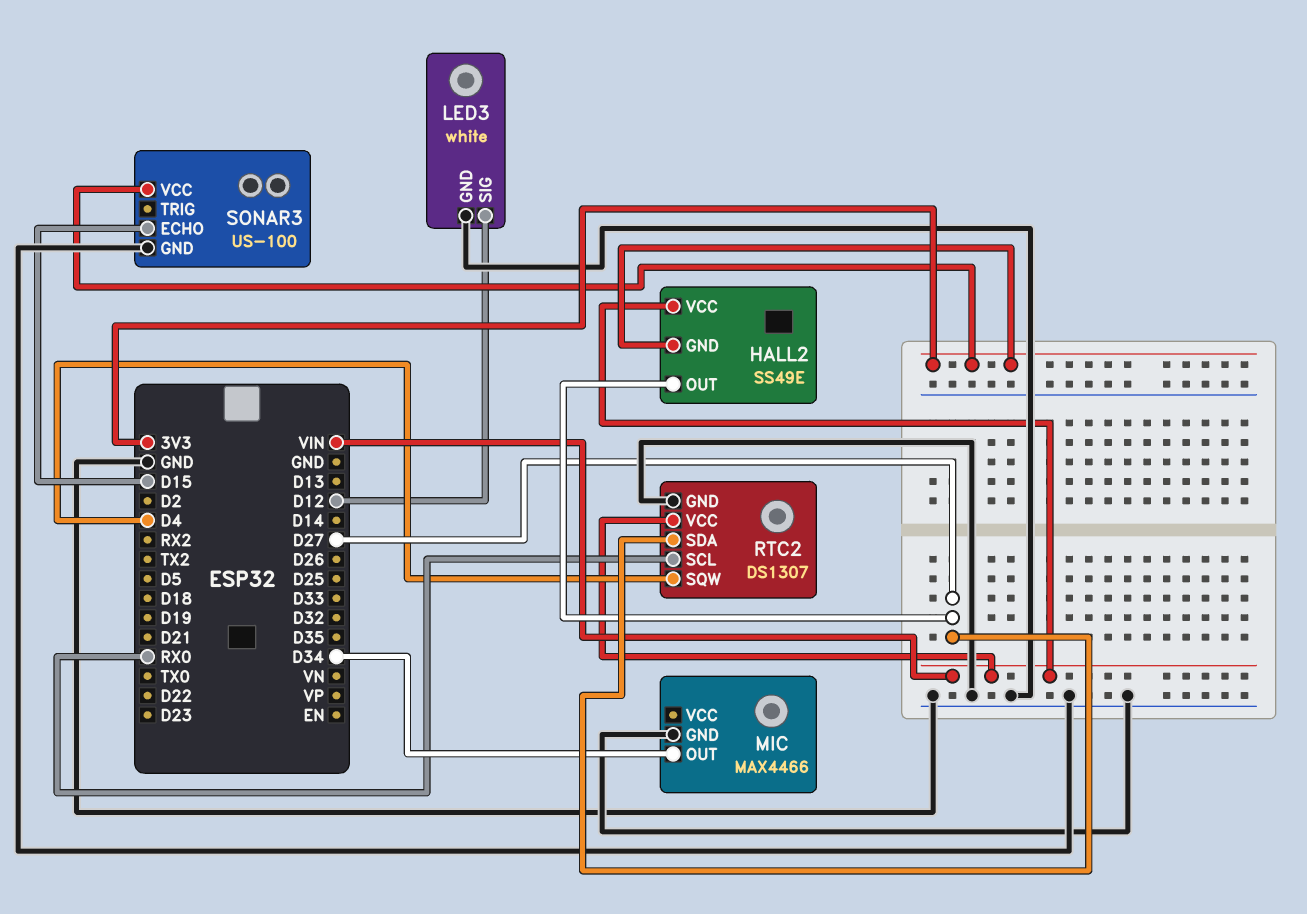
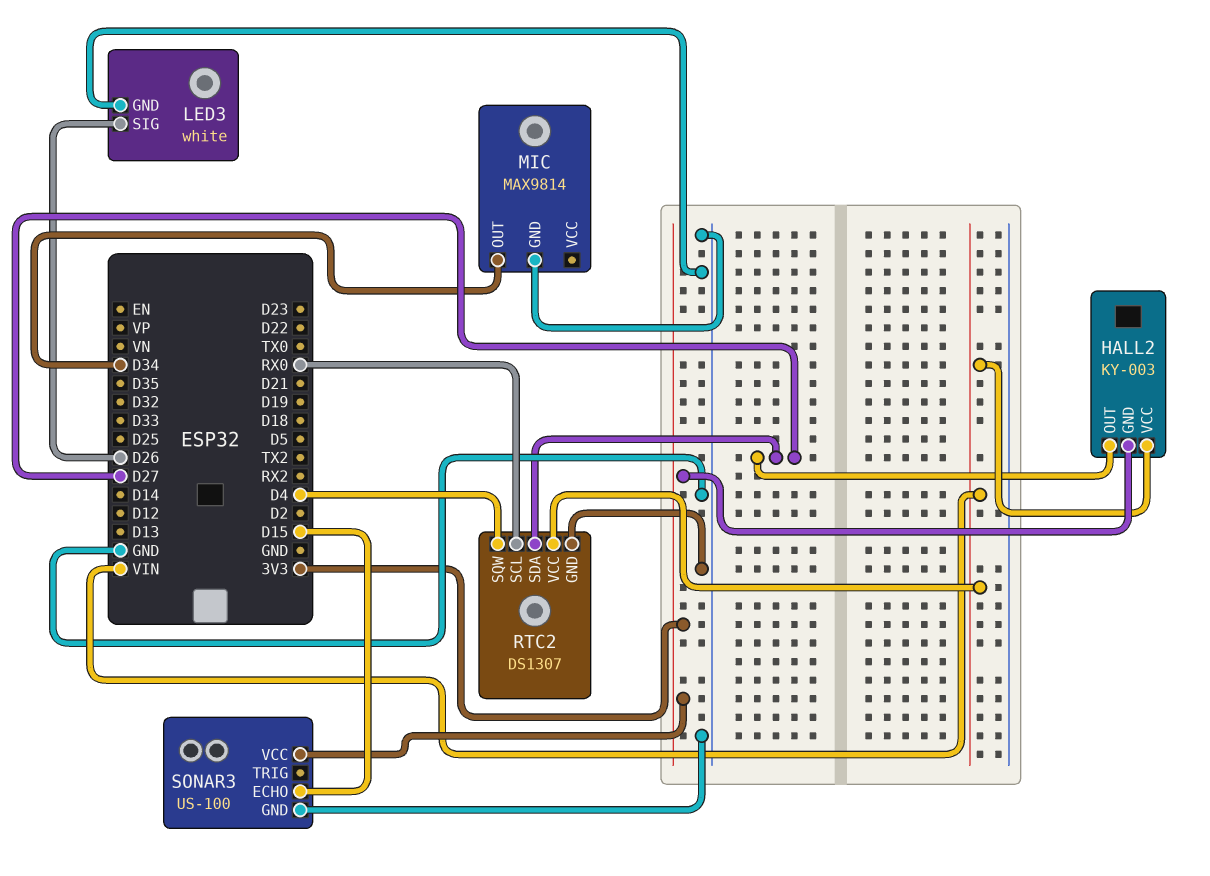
HALL2: SS49E -> KY-003
LED3 pin SIG: D12 -> D26
MIC: MAX4466 -> MAX9814

